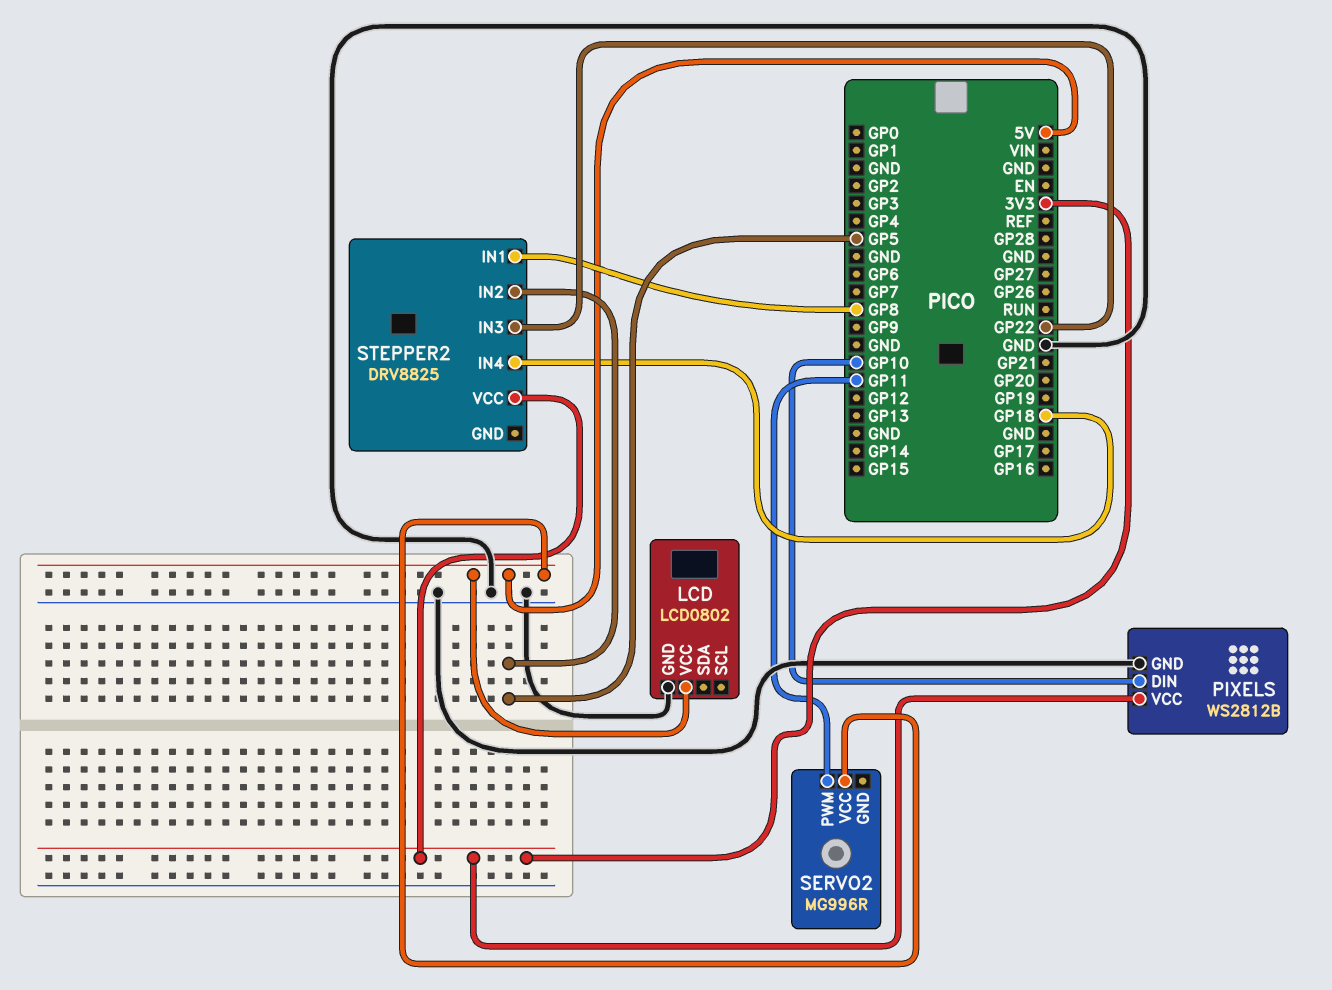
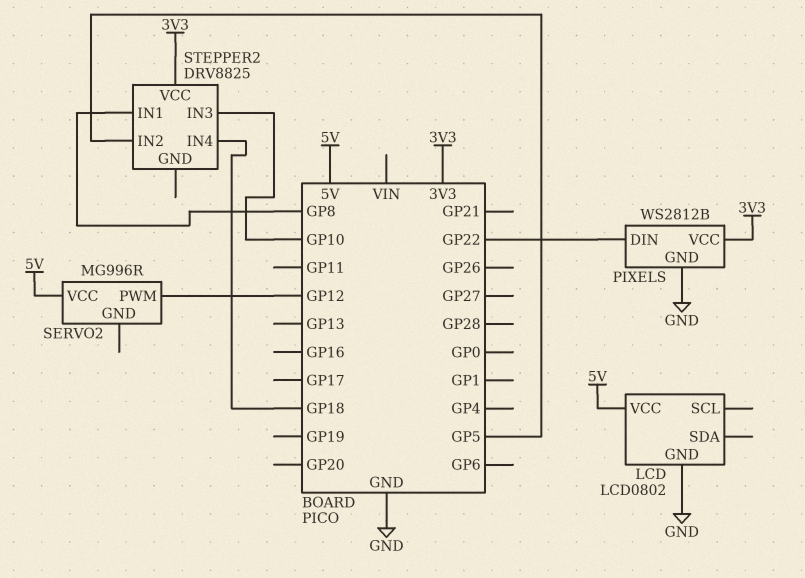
PIXELS pin DIN: GP10 -> GP22
SERVO2 pin PWM: GP11 -> GP12
STEPPER2 pin IN3: GP22 -> GP10

